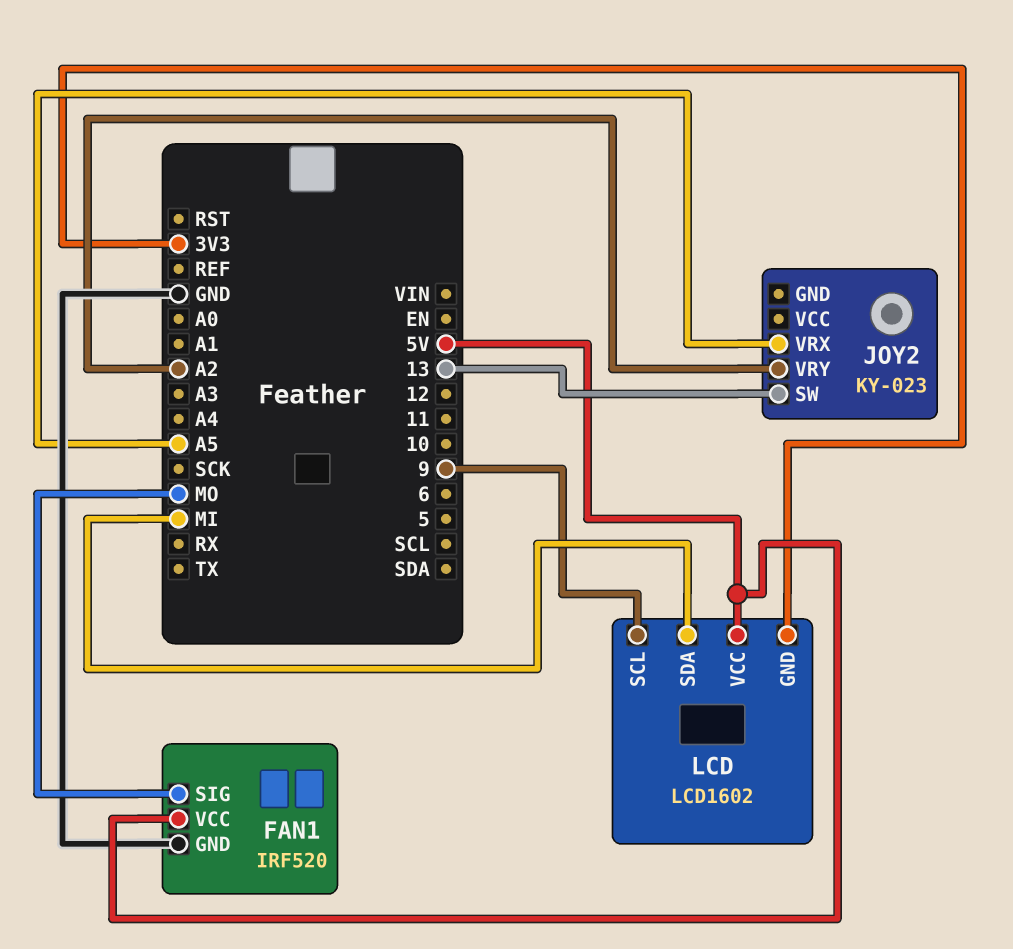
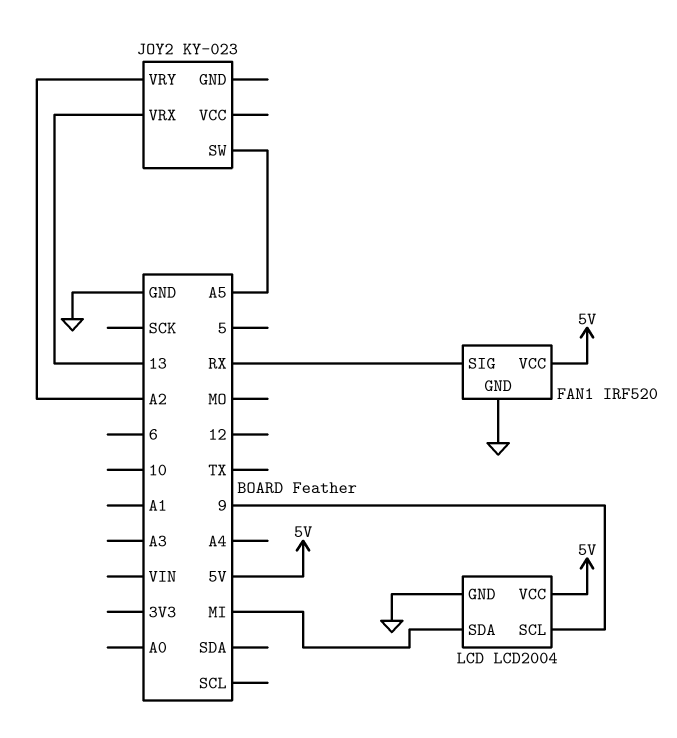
FAN1 pin SIG: MO -> RX
JOY2 pin SW: 13 -> A5
JOY2 pin VRX: A5 -> 13
LCD: LCD1602 -> LCD2004
LCD pin GND: 3V3 -> GND

